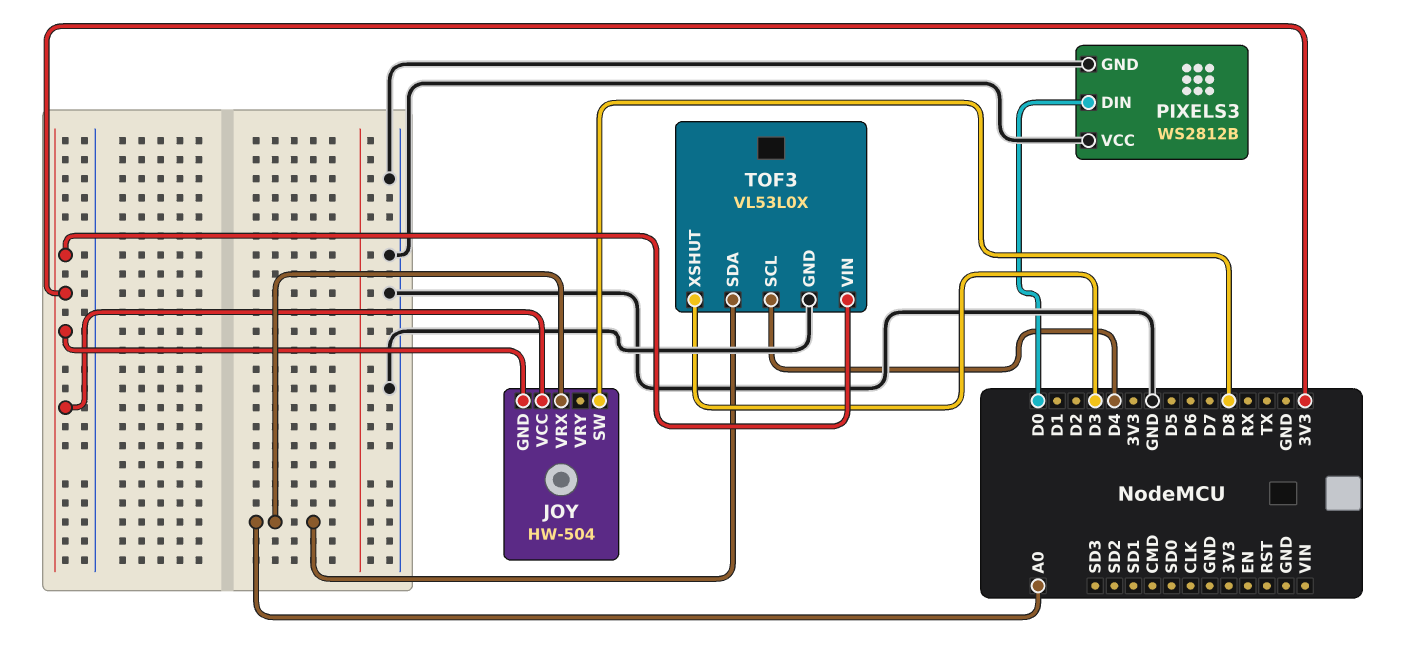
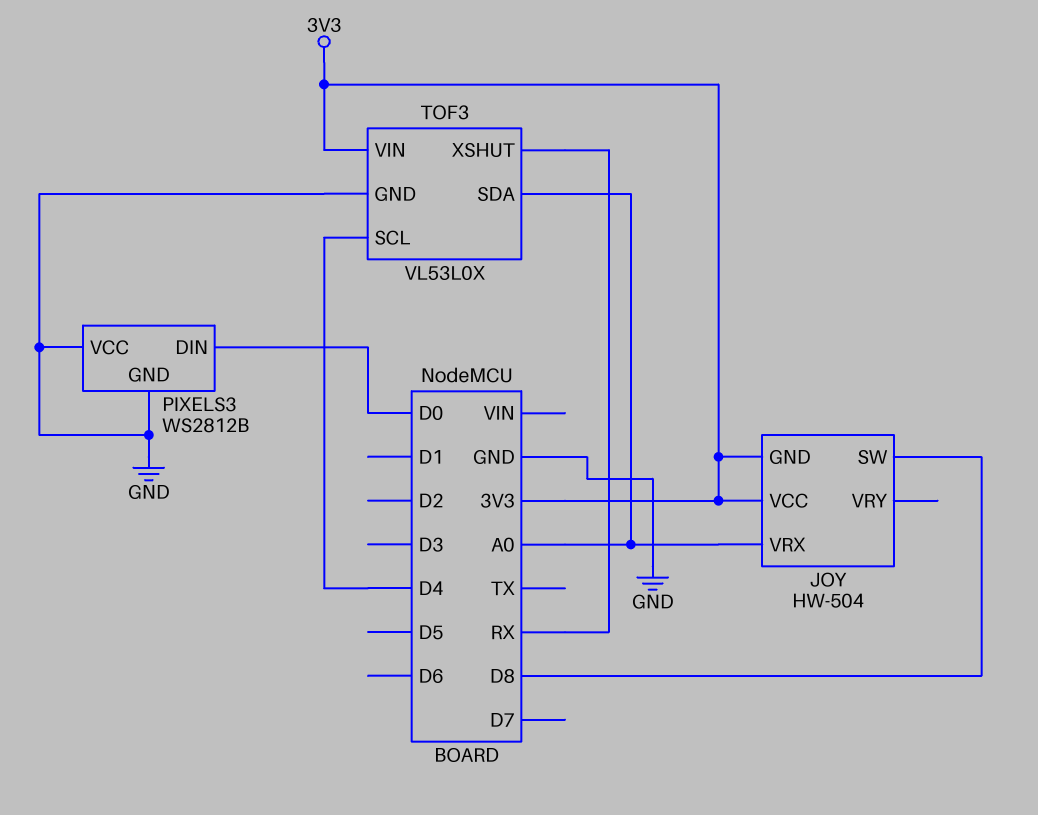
TOF3 pin XSHUT: D3 -> RX

